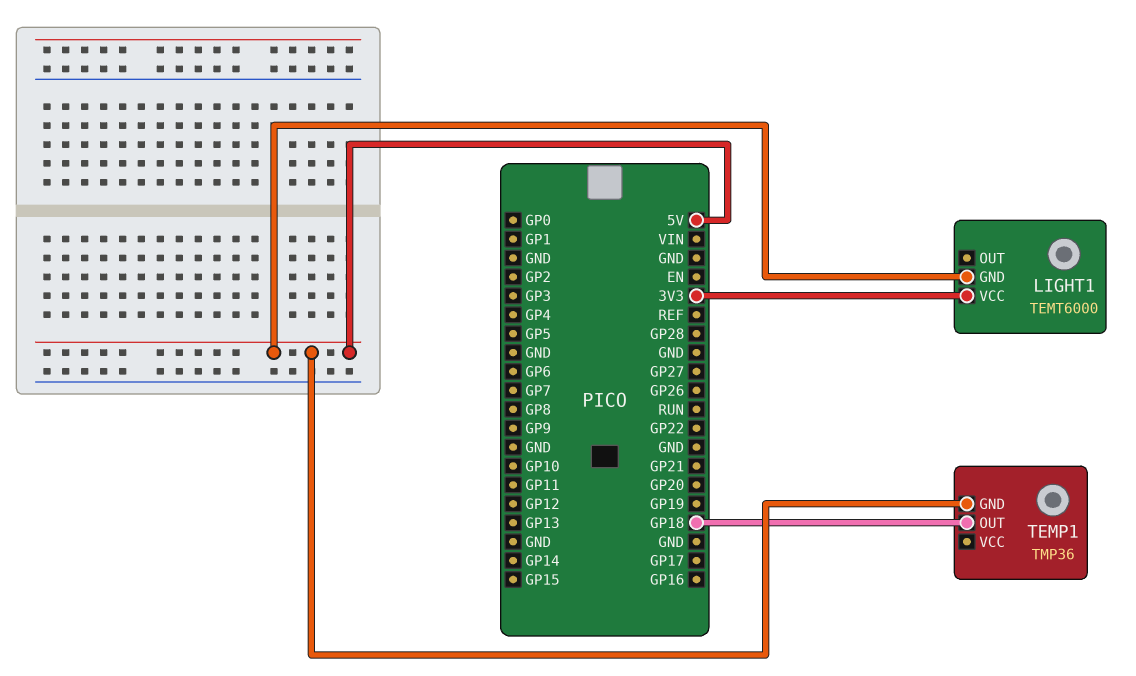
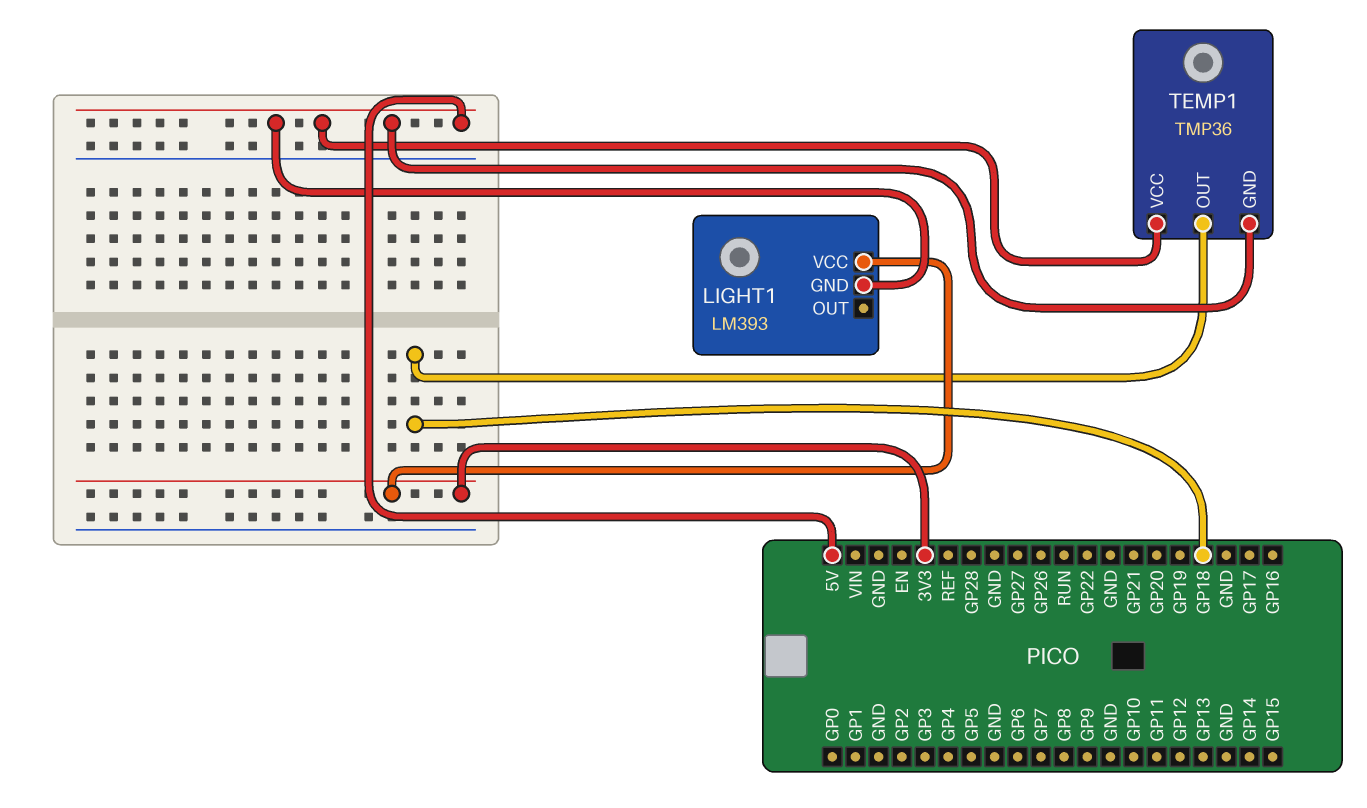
LIGHT1: TEMT6000 -> LM393
TEMP1 pin VCC: none -> 5V

